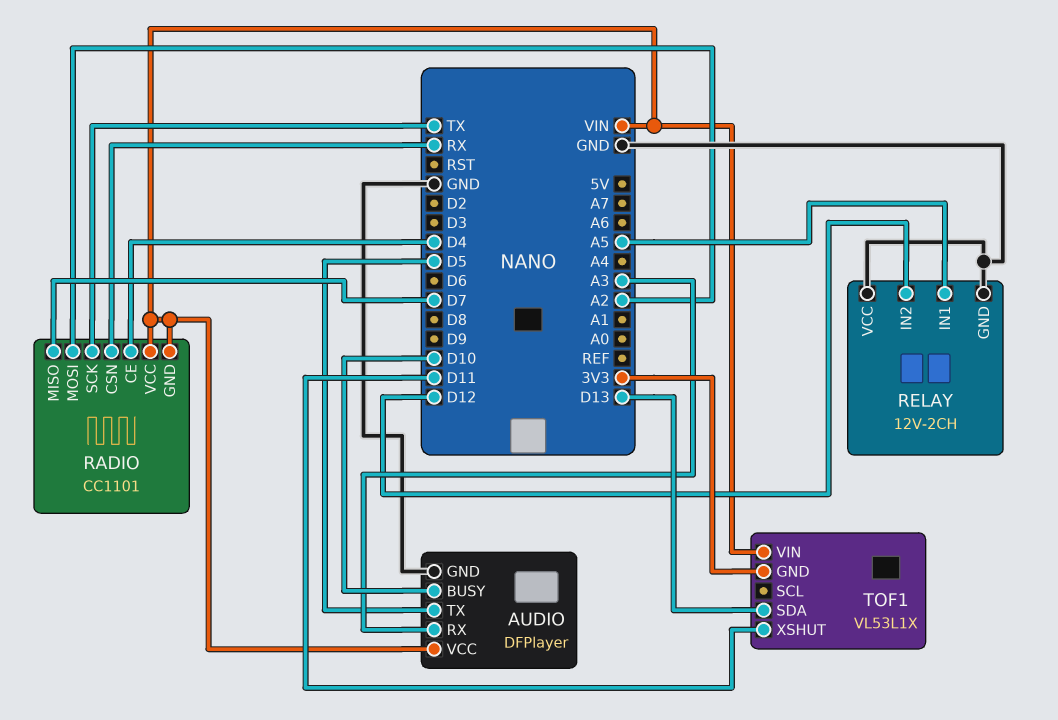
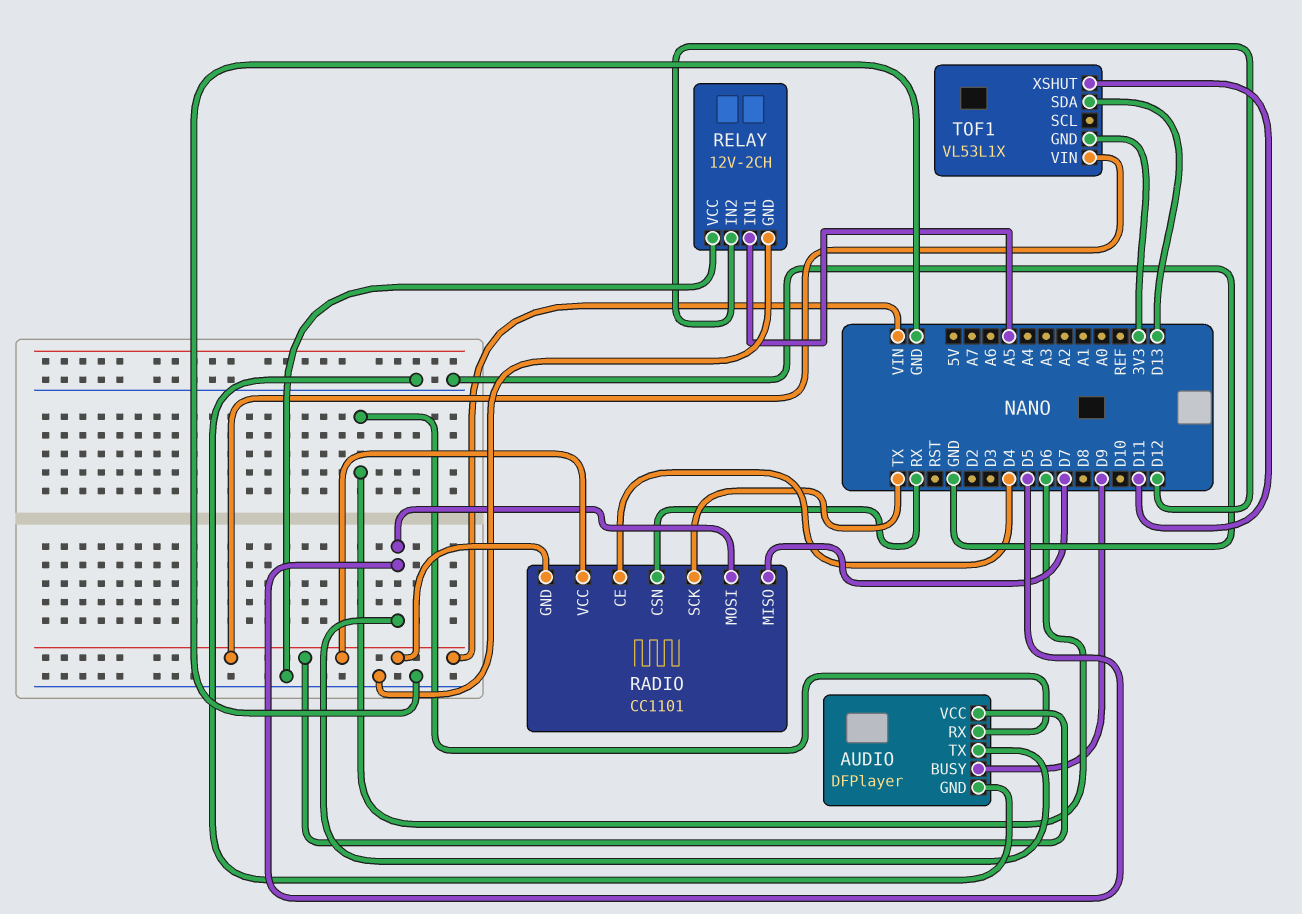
AUDIO pin BUSY: D10 -> D9
AUDIO pin RX: A3 -> D6
RADIO pin MOSI: A2 -> D5

